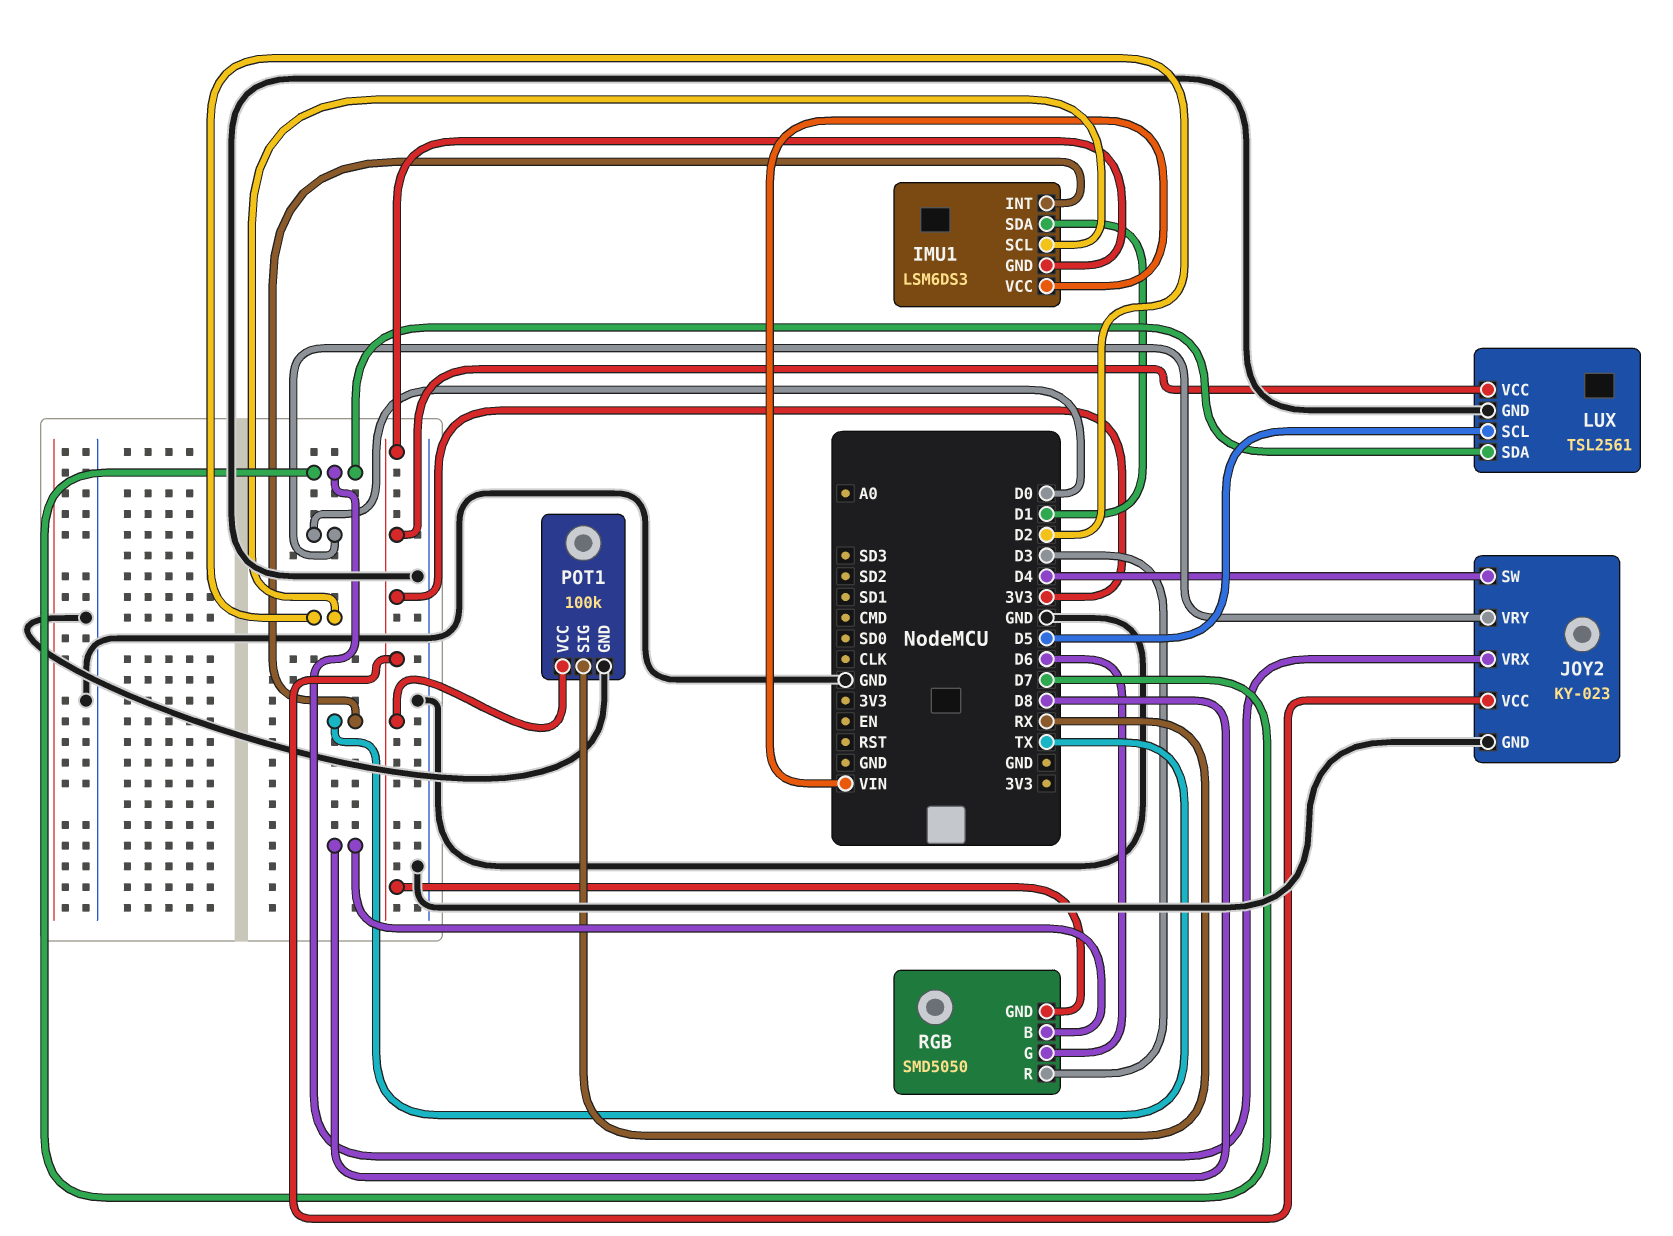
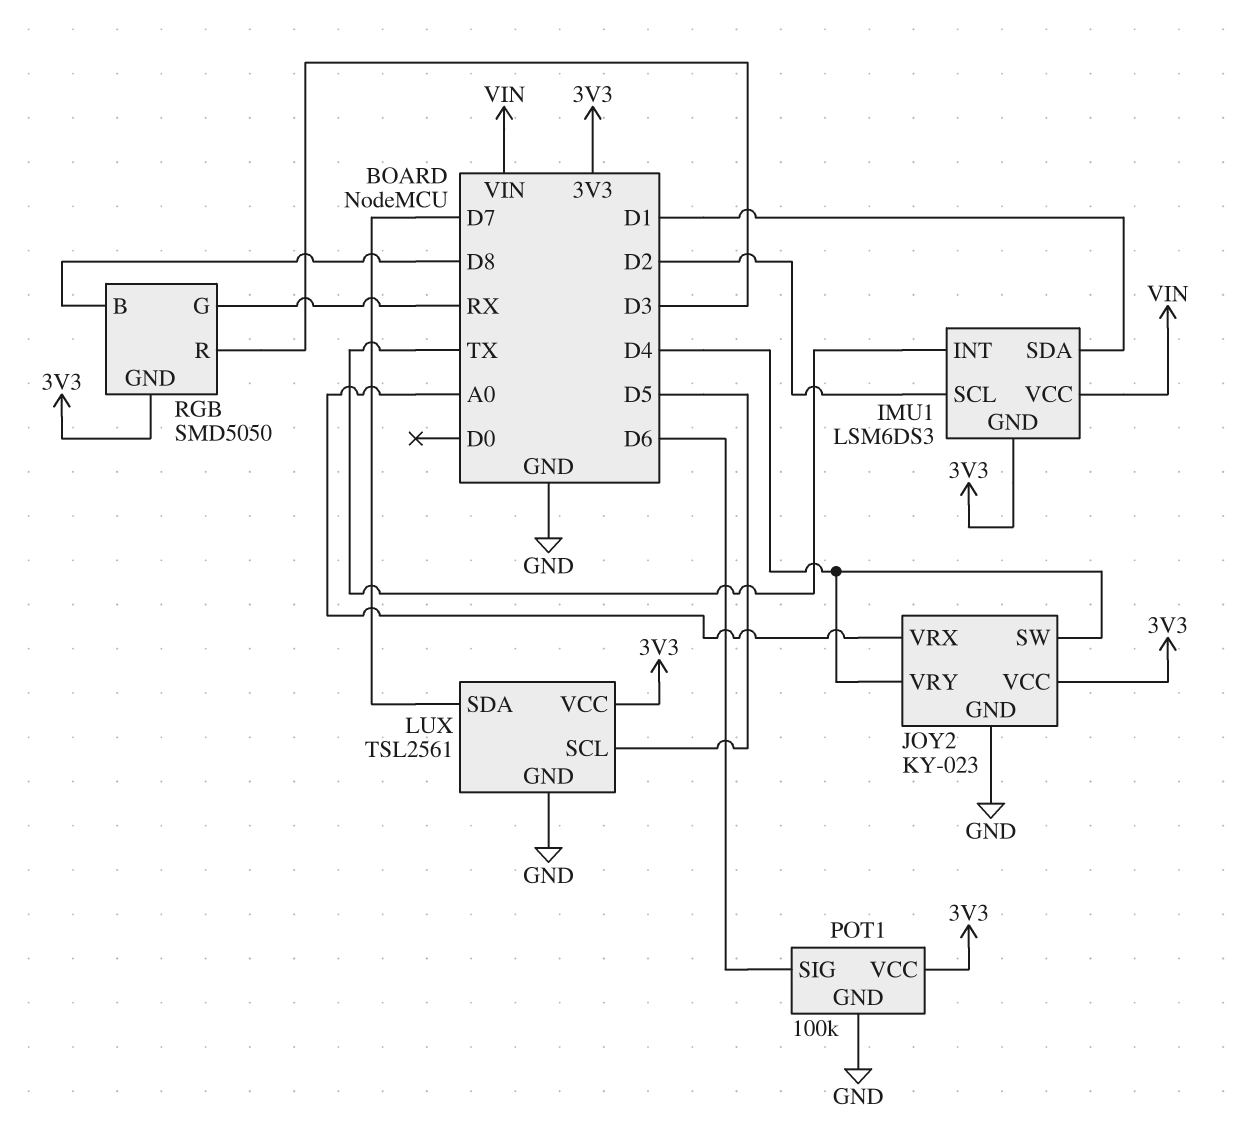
JOY2 pin VRX: D7 -> A0
JOY2 pin VRY: D0 -> D4
POT1 pin SIG: RX -> D6
RGB pin G: D6 -> RX

